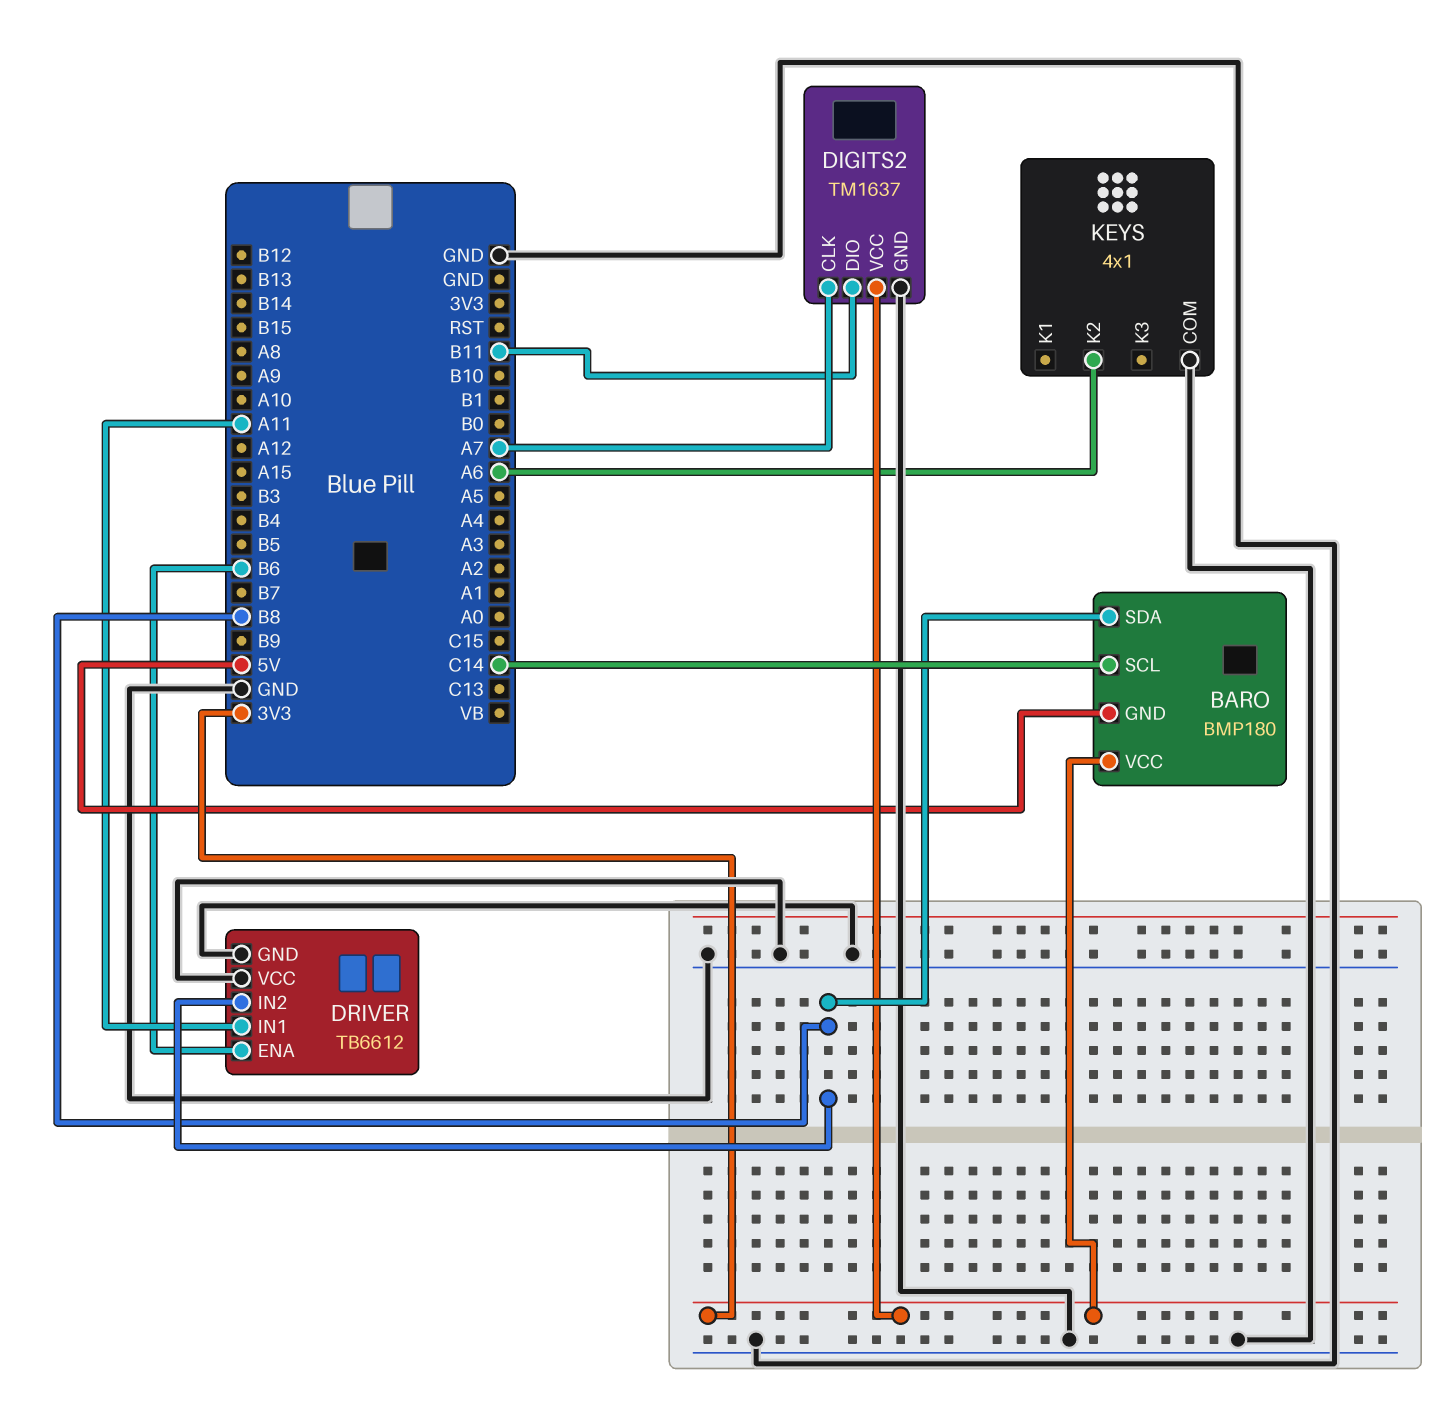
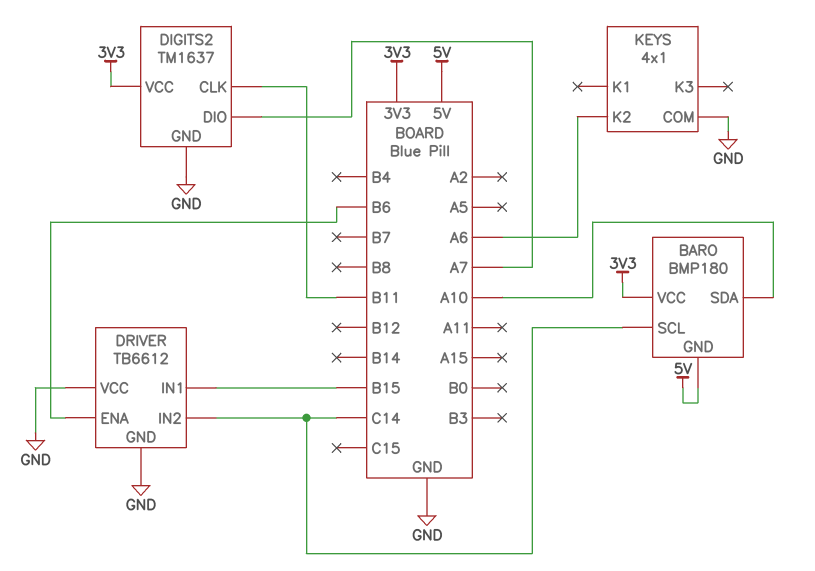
BARO pin SDA: B8 -> A10
DIGITS2 pin CLK: A7 -> B11
DIGITS2 pin DIO: B11 -> A7
DRIVER pin IN1: A11 -> B15
DRIVER pin IN2: B8 -> C14

